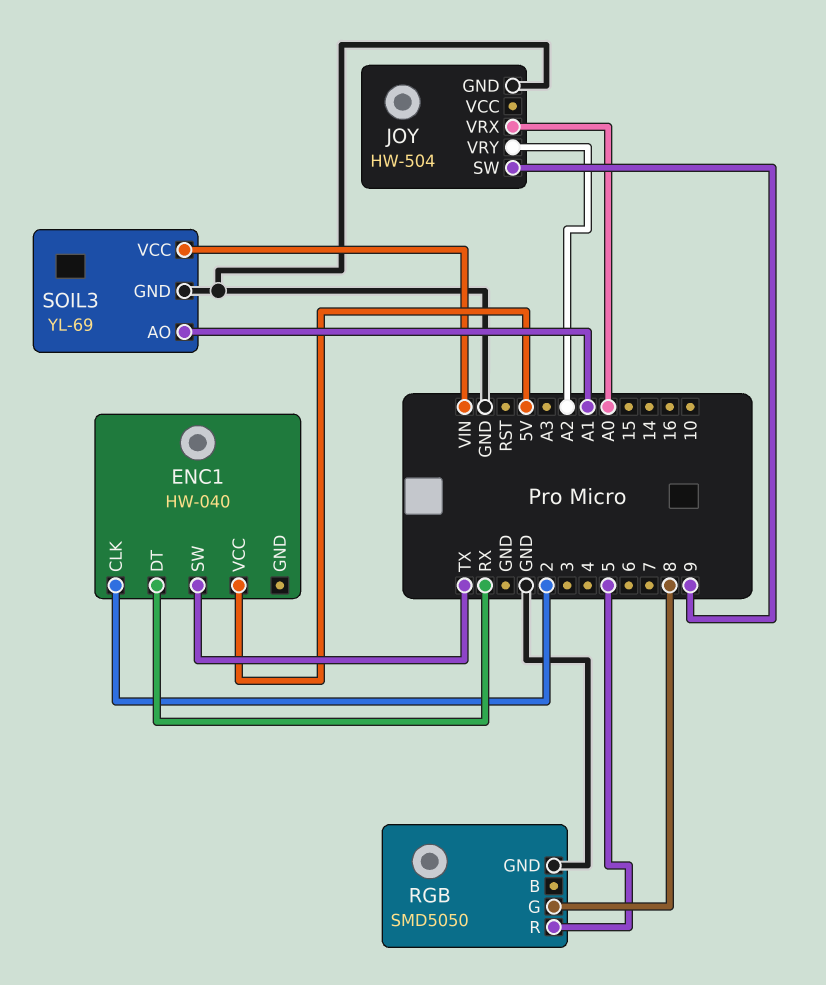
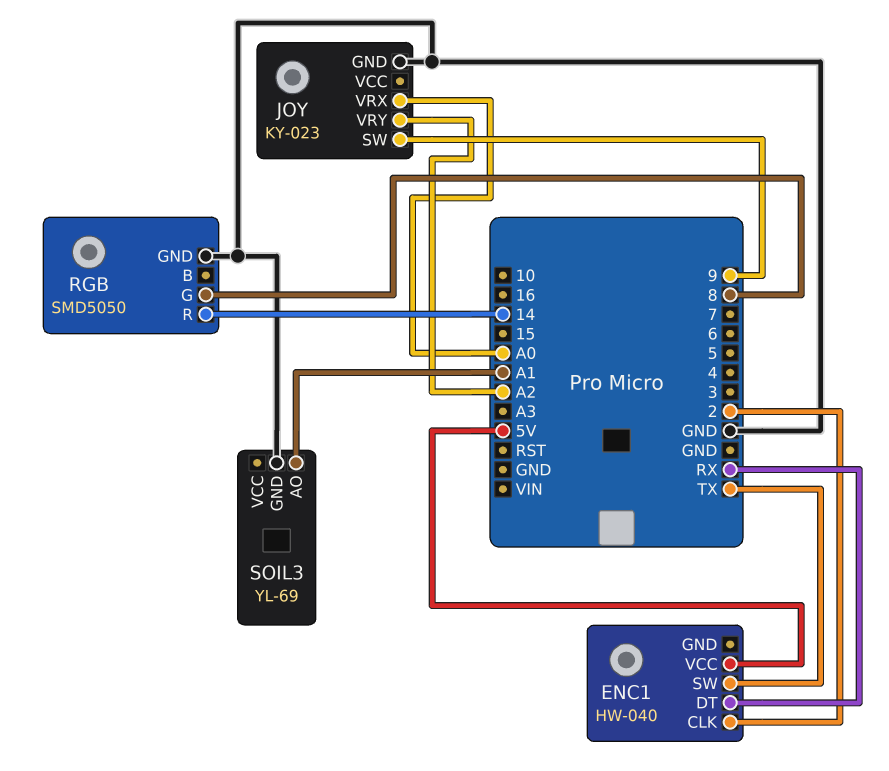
JOY: HW-504 -> KY-023
RGB pin R: 5 -> 14
SOIL3 pin VCC: VIN -> none

